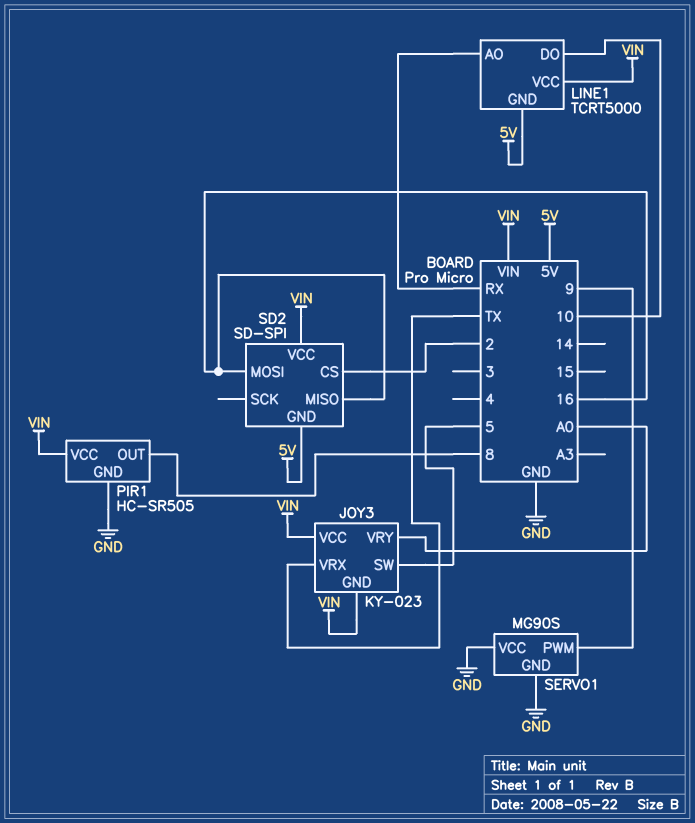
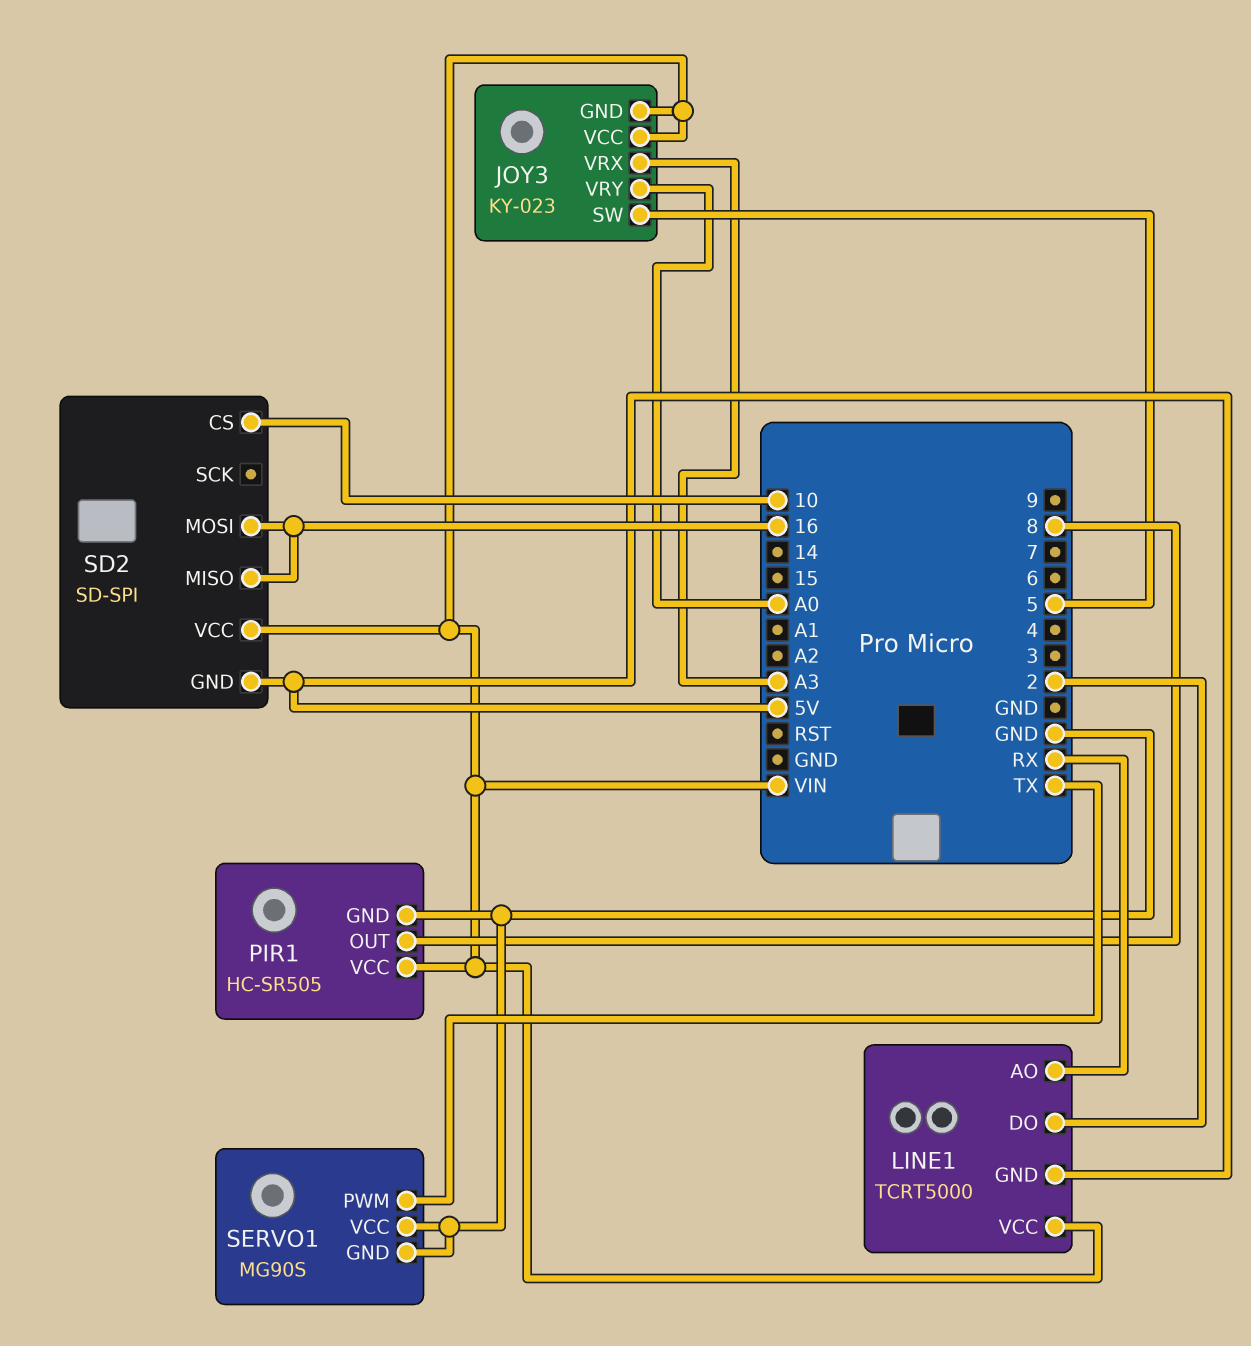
JOY3 pin VRX: TX -> A3
LINE1 pin DO: 10 -> 2
SD2 pin CS: 2 -> 10
SERVO1 pin PWM: 9 -> TX

